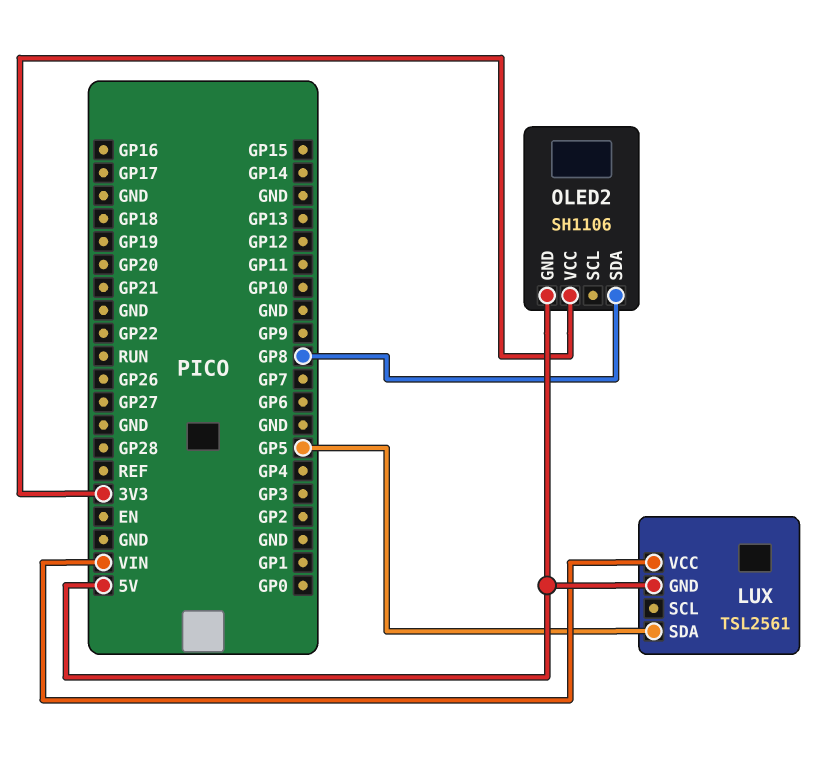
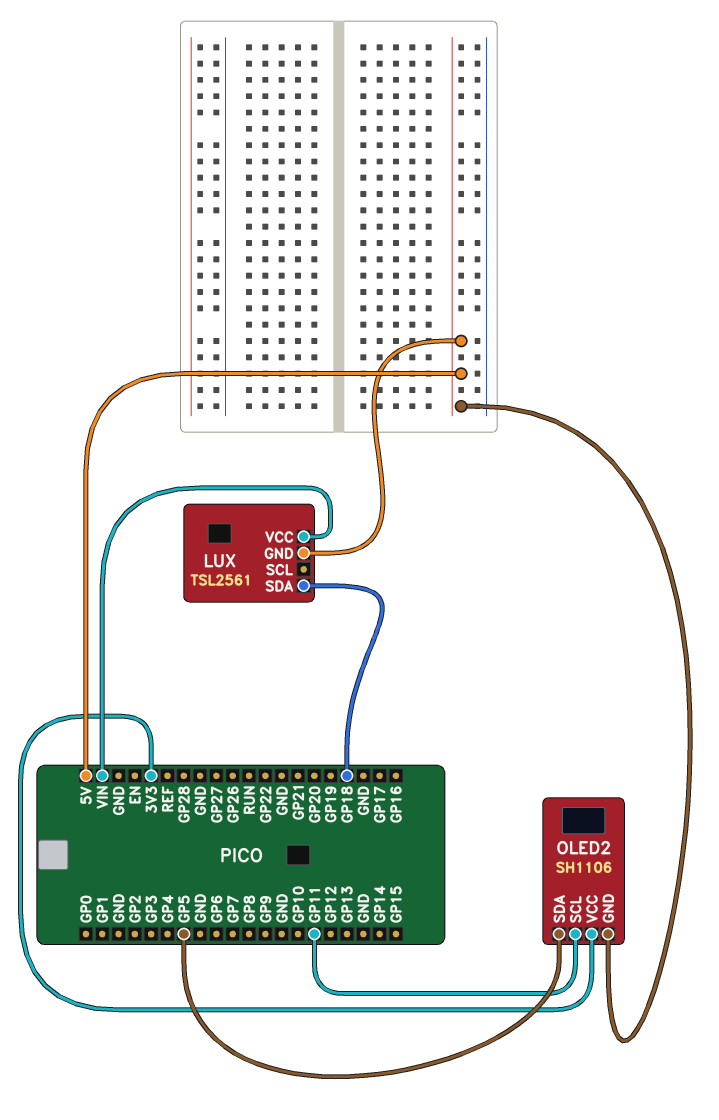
LUX pin SDA: GP5 -> GP18
OLED2 pin SCL: none -> GP11
OLED2 pin SDA: GP8 -> GP5

